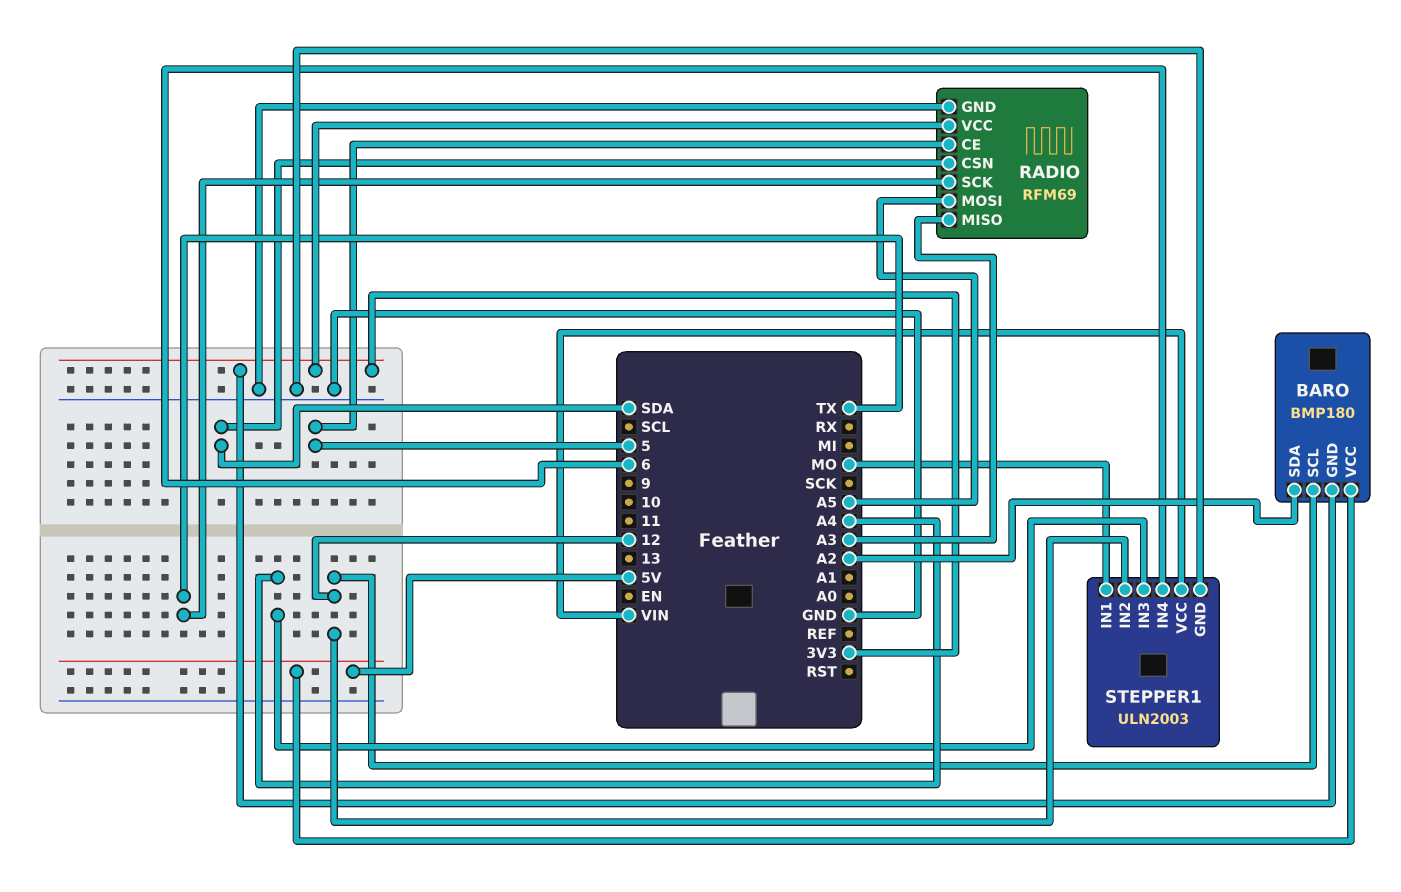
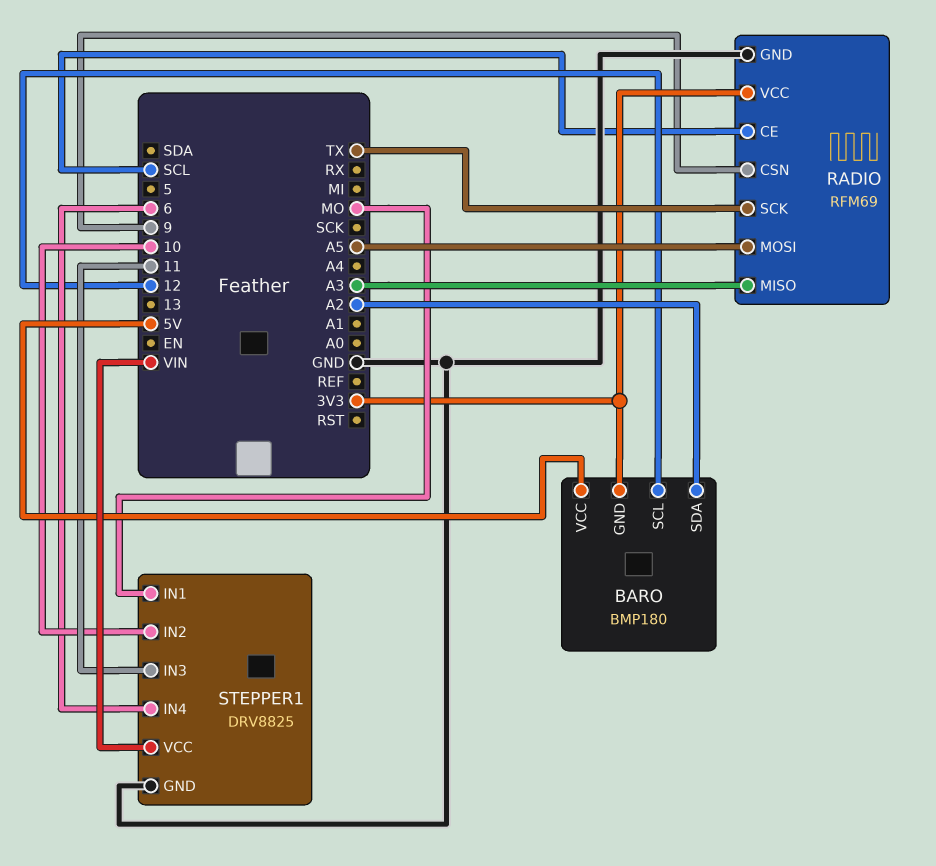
RADIO pin CE: 5 -> SCL
RADIO pin CSN: SDA -> 9
STEPPER1: ULN2003 -> DRV8825
STEPPER1 pin IN2: 12 -> 10
STEPPER1 pin IN3: A4 -> 11

